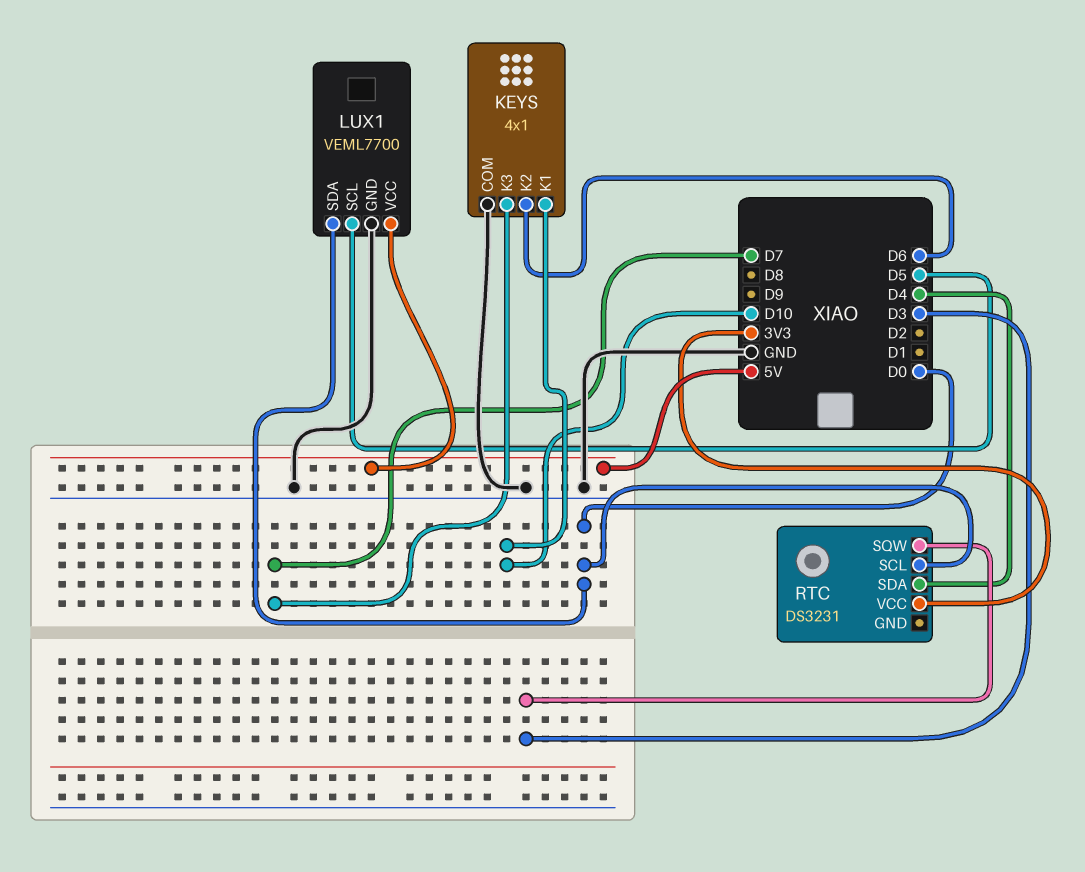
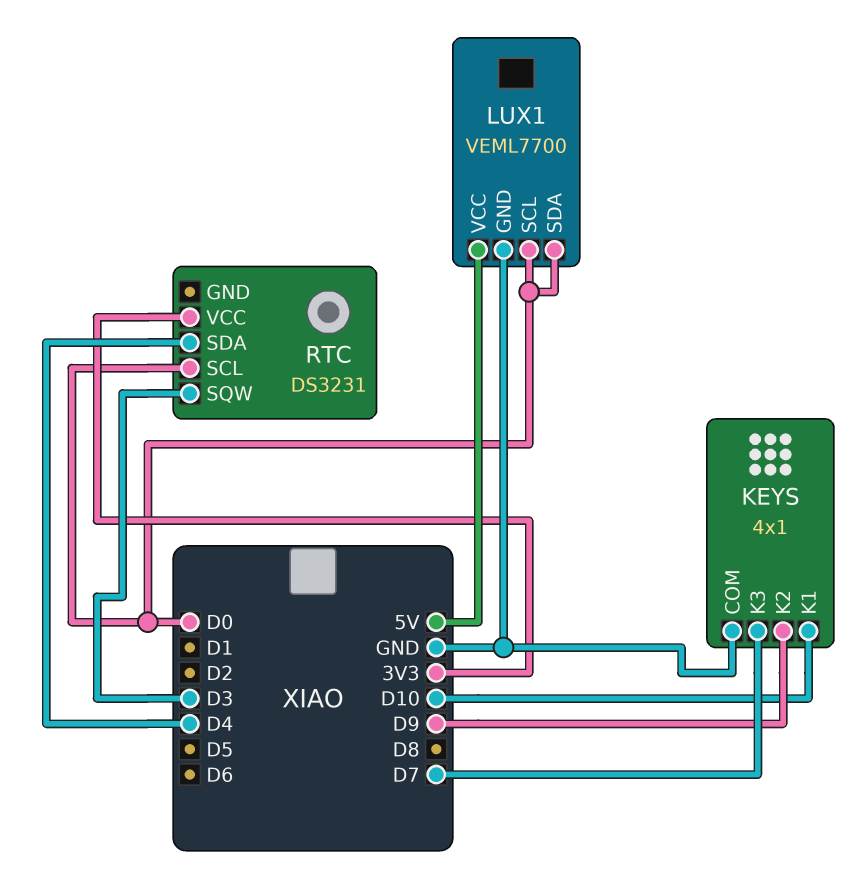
KEYS pin K2: D6 -> D9
LUX1 pin SCL: D5 -> D0

